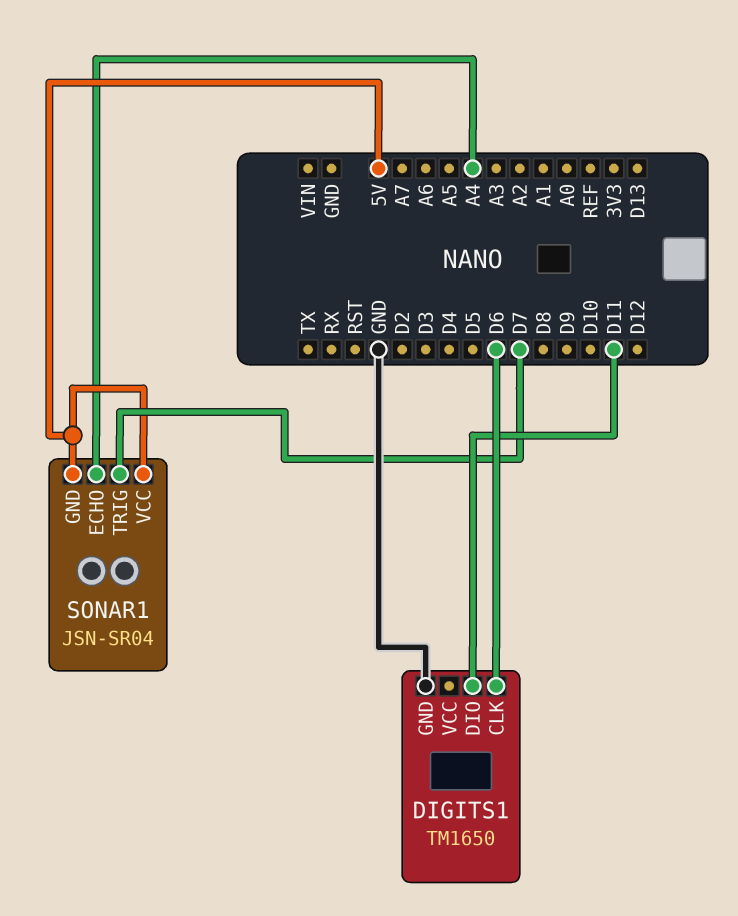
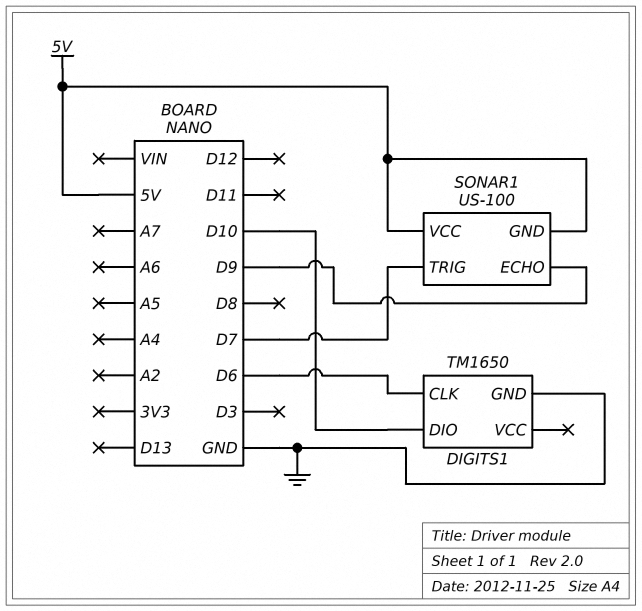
DIGITS1 pin DIO: D11 -> D10
SONAR1: JSN-SR04 -> US-100
SONAR1 pin ECHO: A4 -> D9

